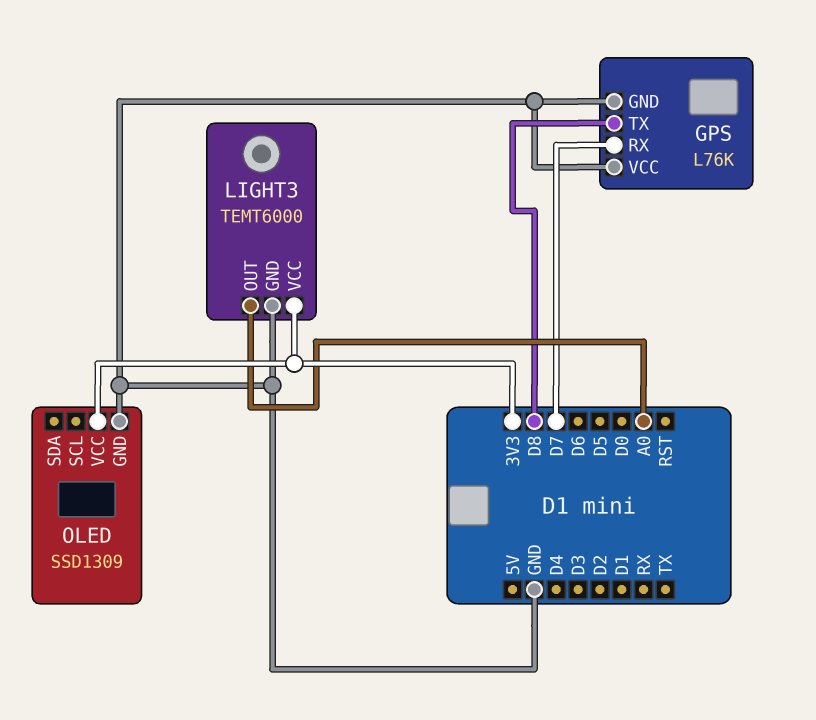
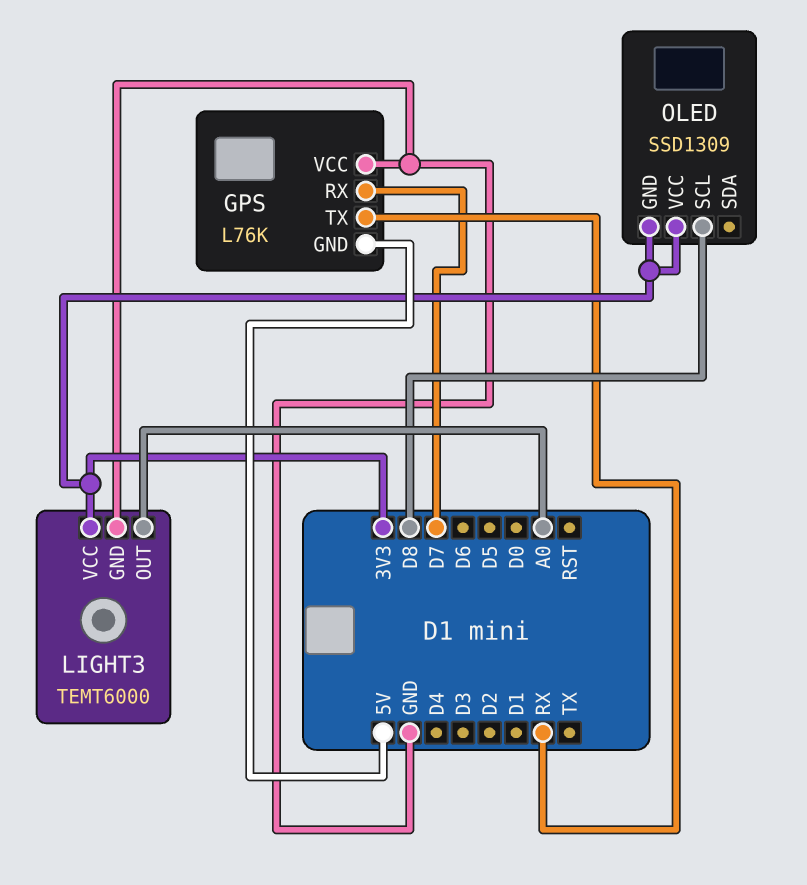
GPS pin GND: GND -> 5V
GPS pin TX: D8 -> RX
OLED pin GND: GND -> 3V3
OLED pin SCL: none -> D8

